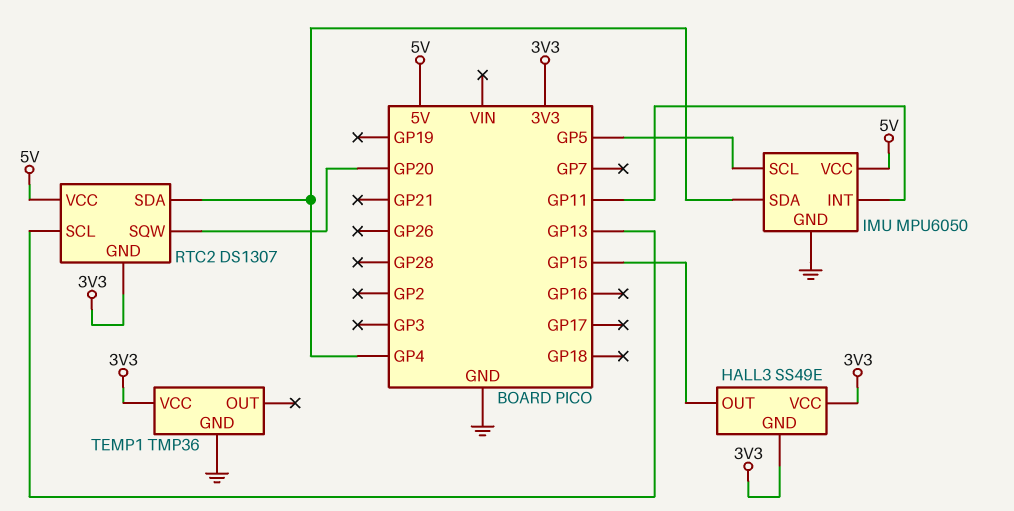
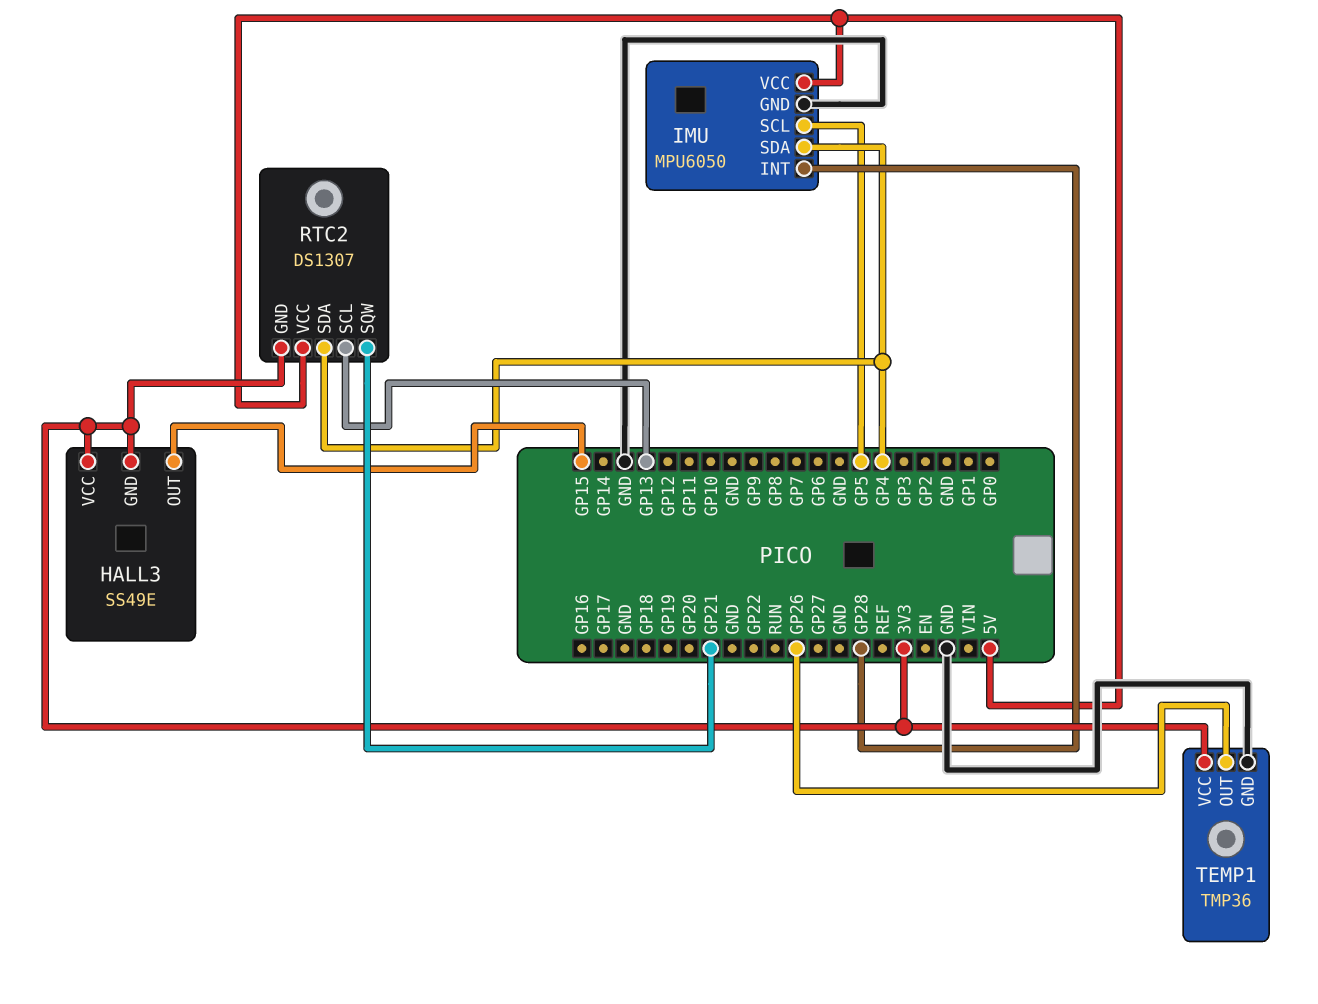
IMU pin INT: GP11 -> GP28
RTC2 pin SQW: GP20 -> GP21
TEMP1 pin OUT: none -> GP26

